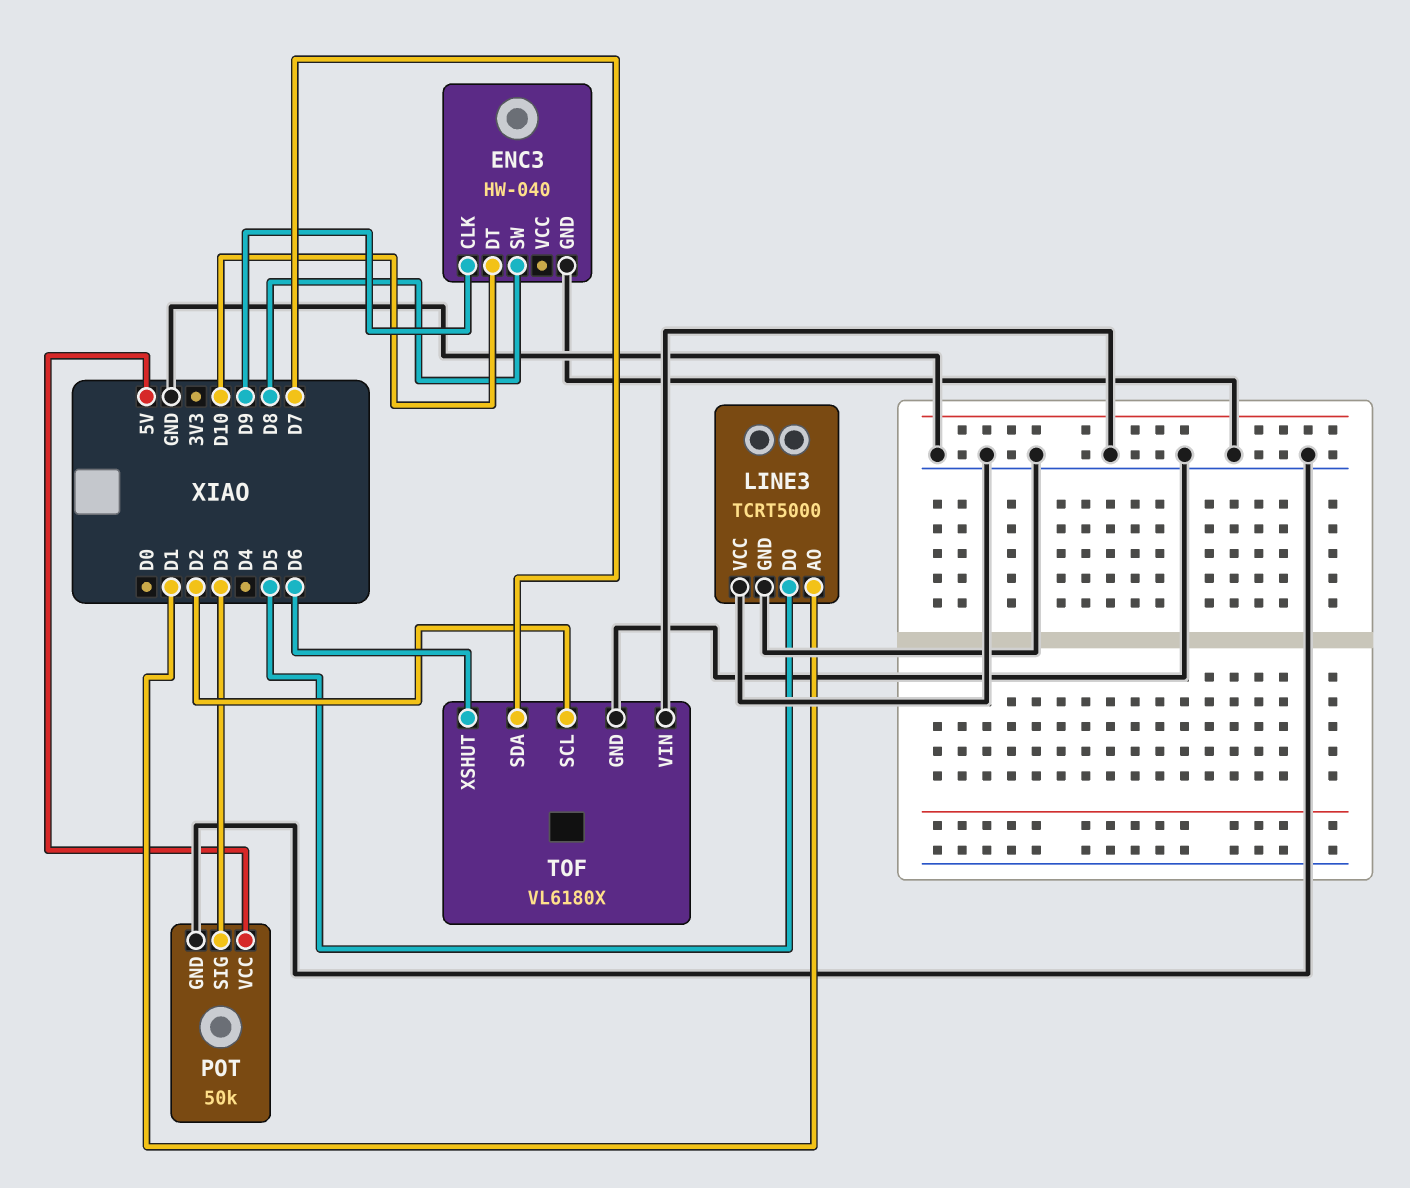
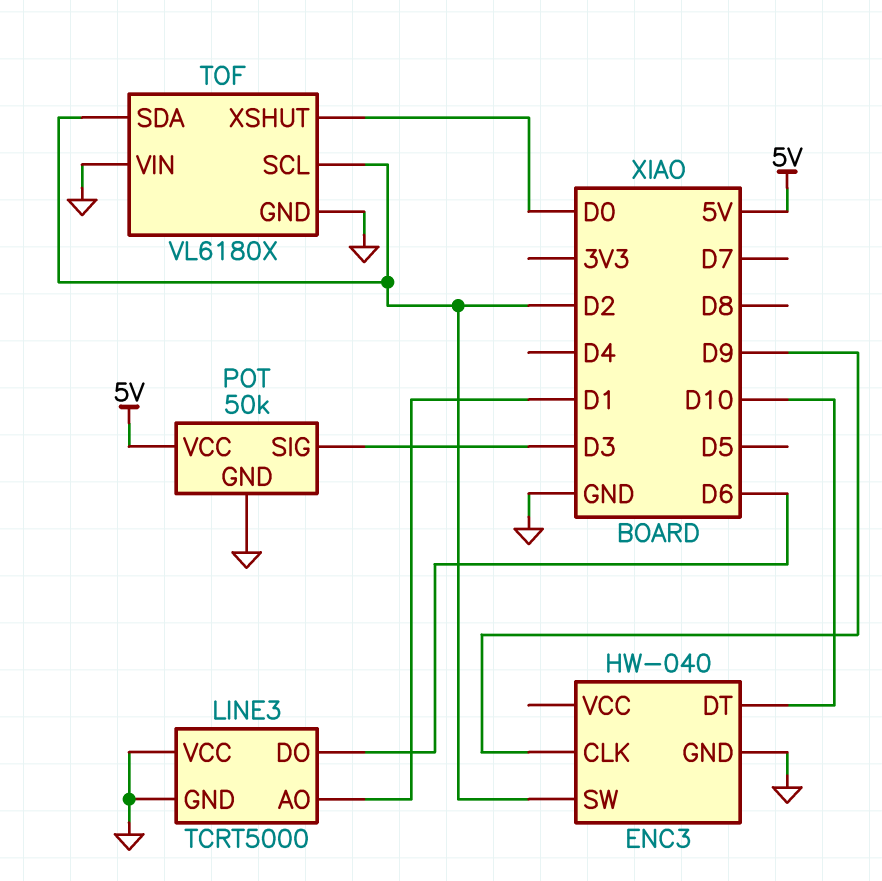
ENC3 pin SW: D8 -> D2
LINE3 pin DO: D5 -> D6
TOF pin SDA: D7 -> D2
TOF pin XSHUT: D6 -> D0

